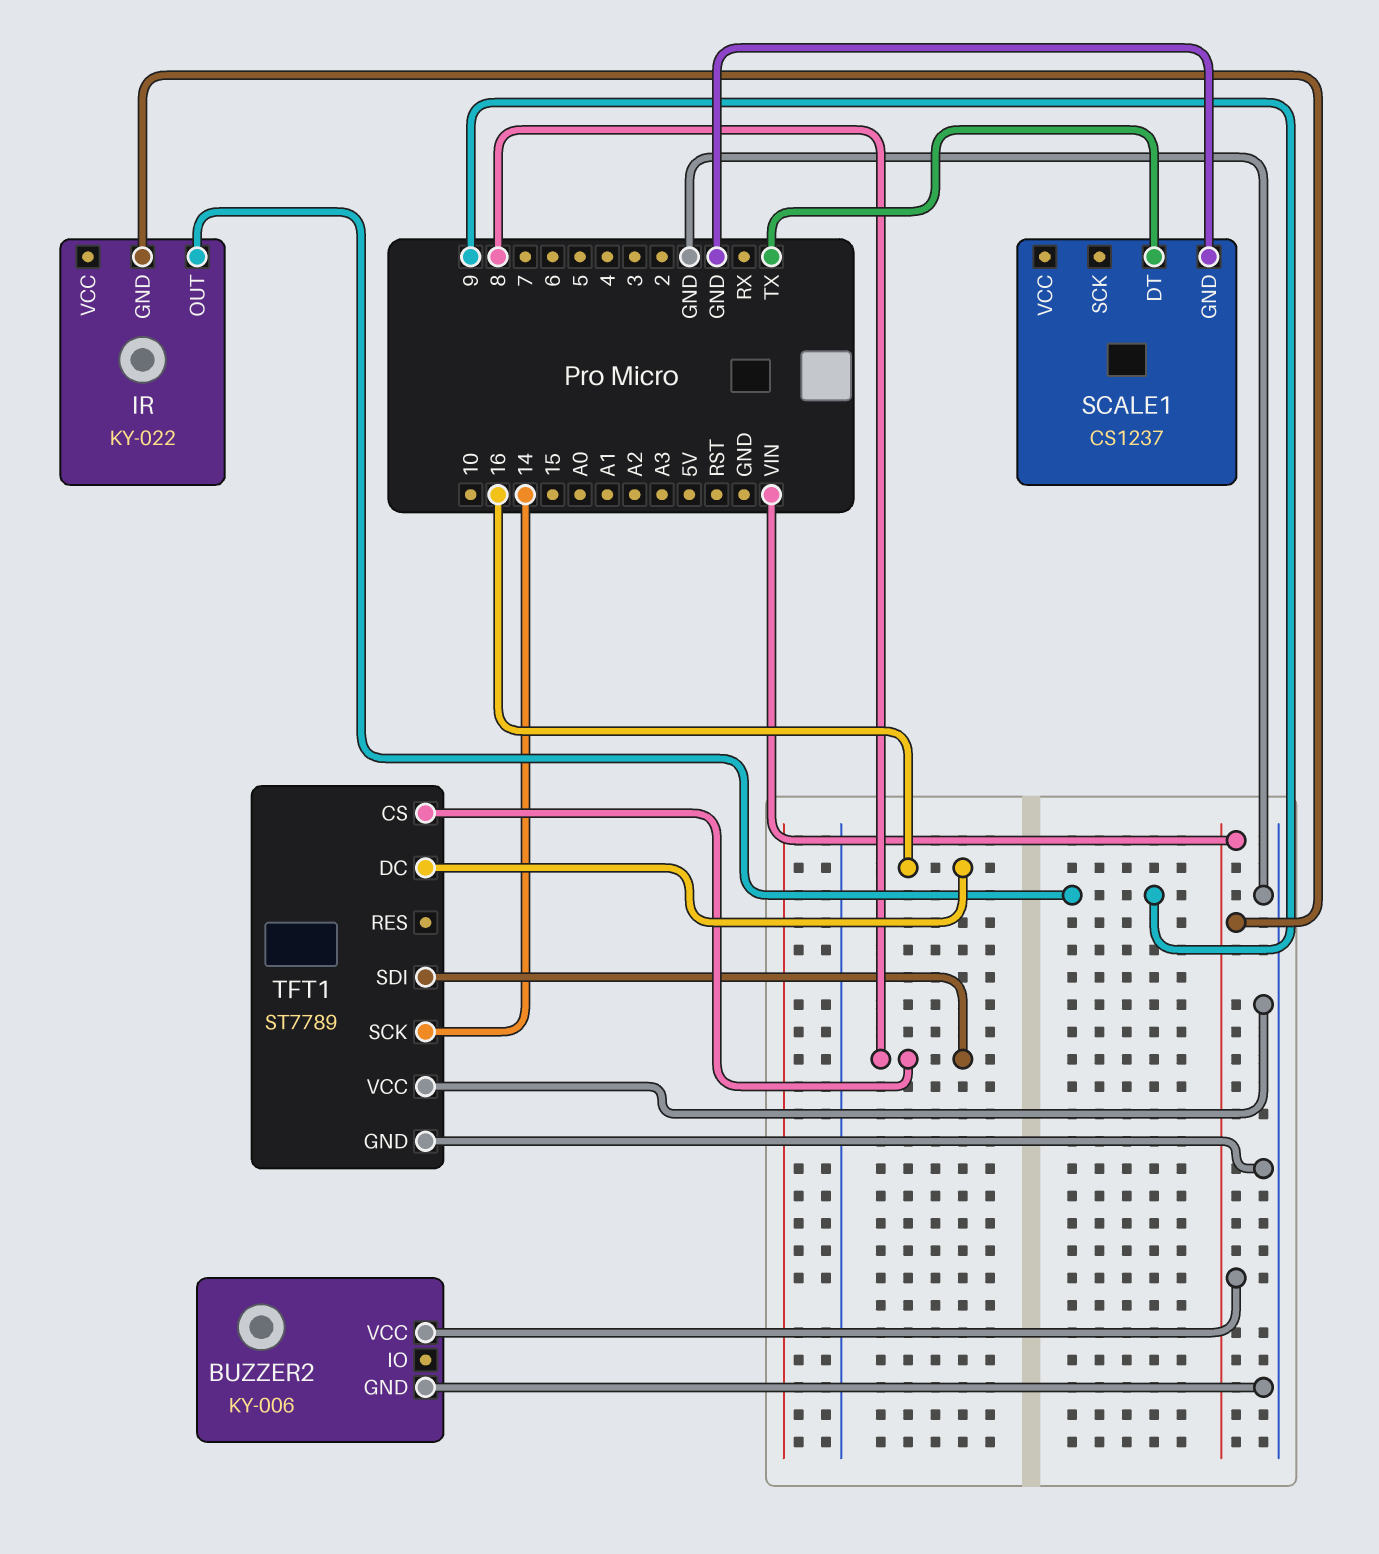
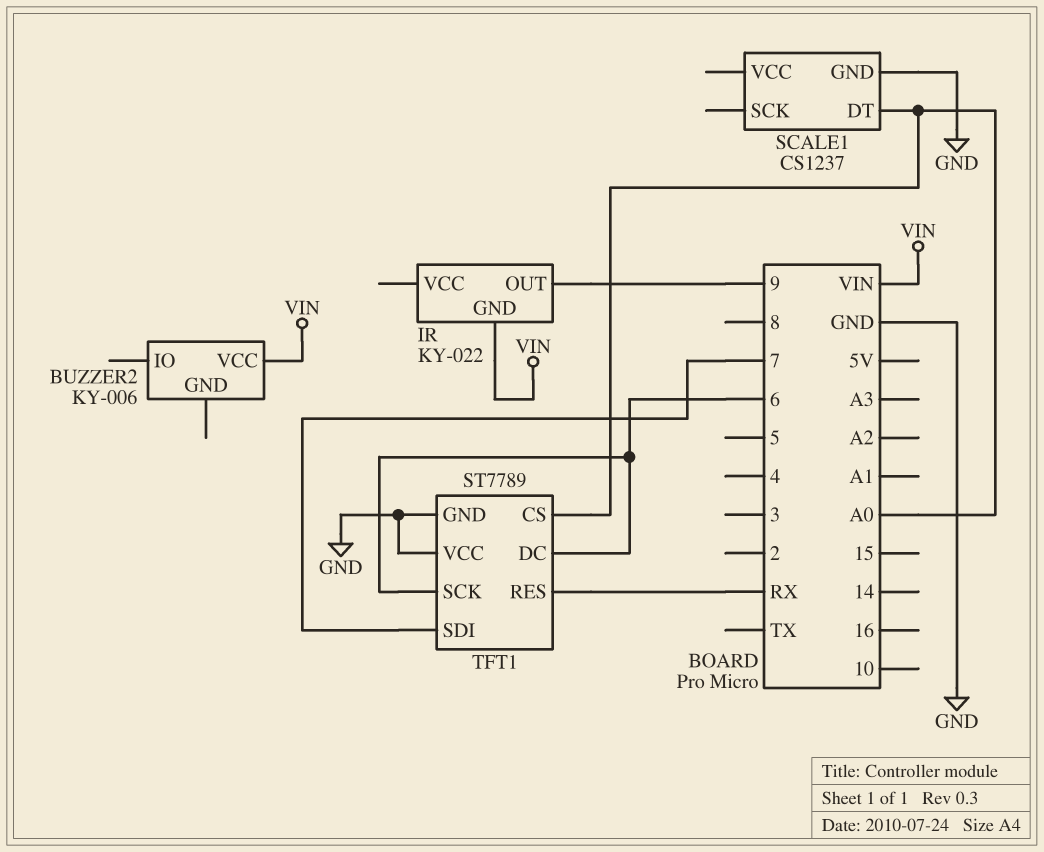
BUZZER2 pin GND: GND -> none
SCALE1 pin DT: TX -> A0
TFT1 pin CS: 8 -> A0
TFT1 pin DC: 16 -> 6
TFT1 pin RES: none -> RX
TFT1 pin SCK: 14 -> 6
TFT1 pin SDI: 8 -> 7

